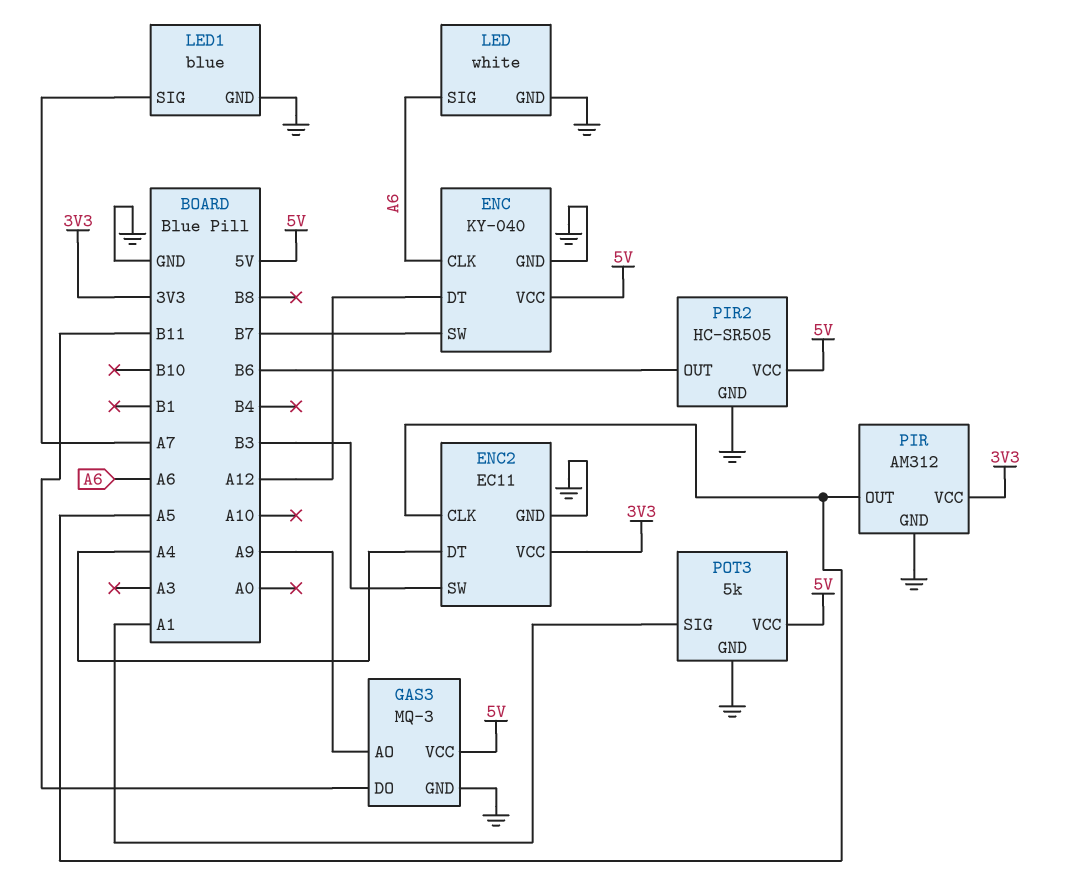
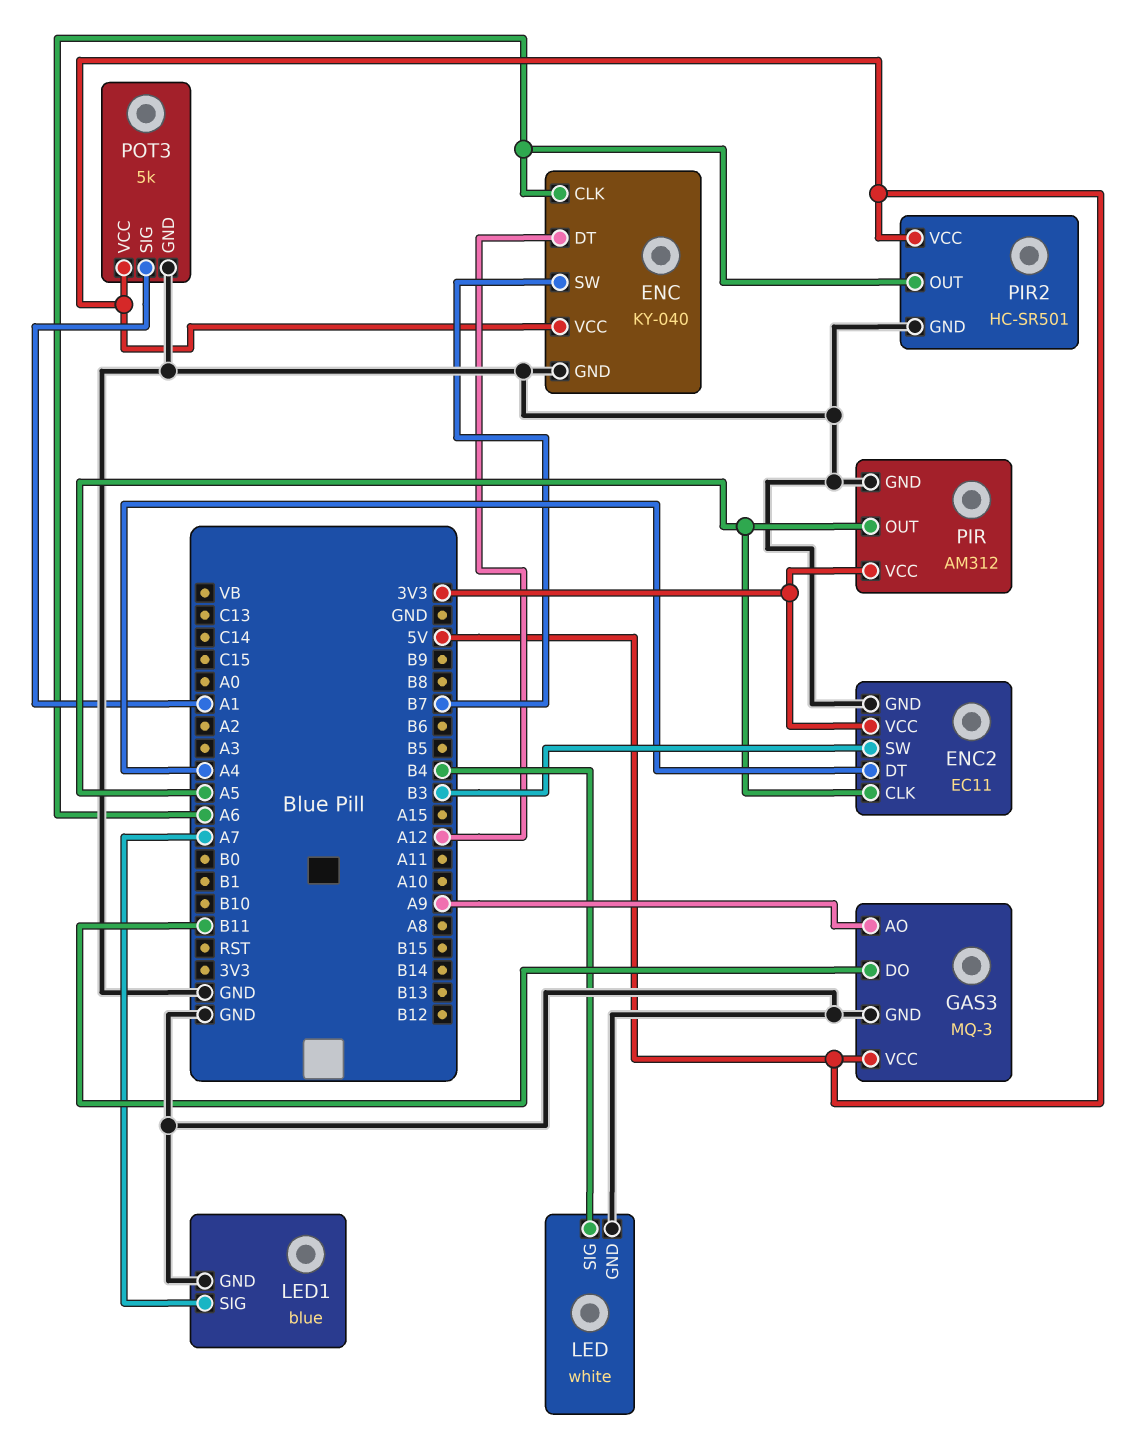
LED pin SIG: A6 -> B4
PIR2: HC-SR505 -> HC-SR501
PIR2 pin OUT: B6 -> A6

